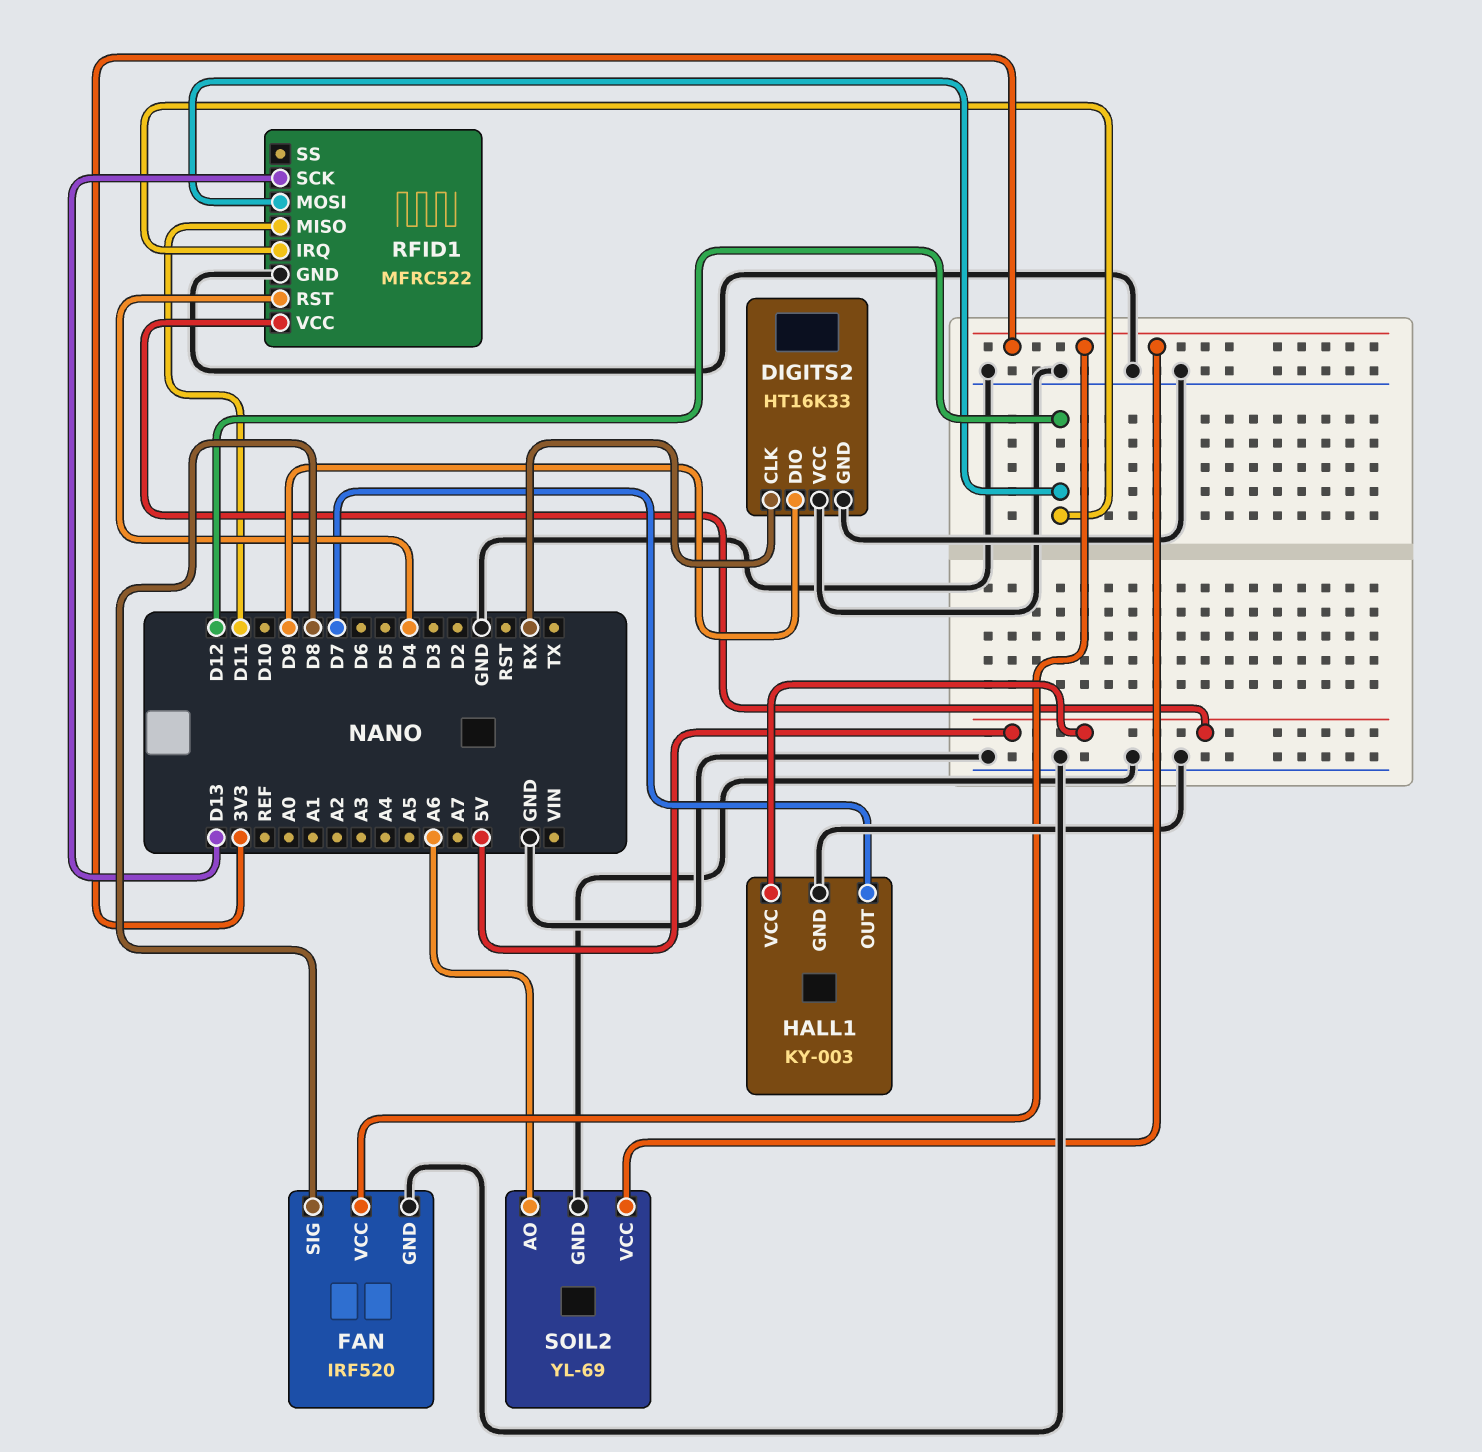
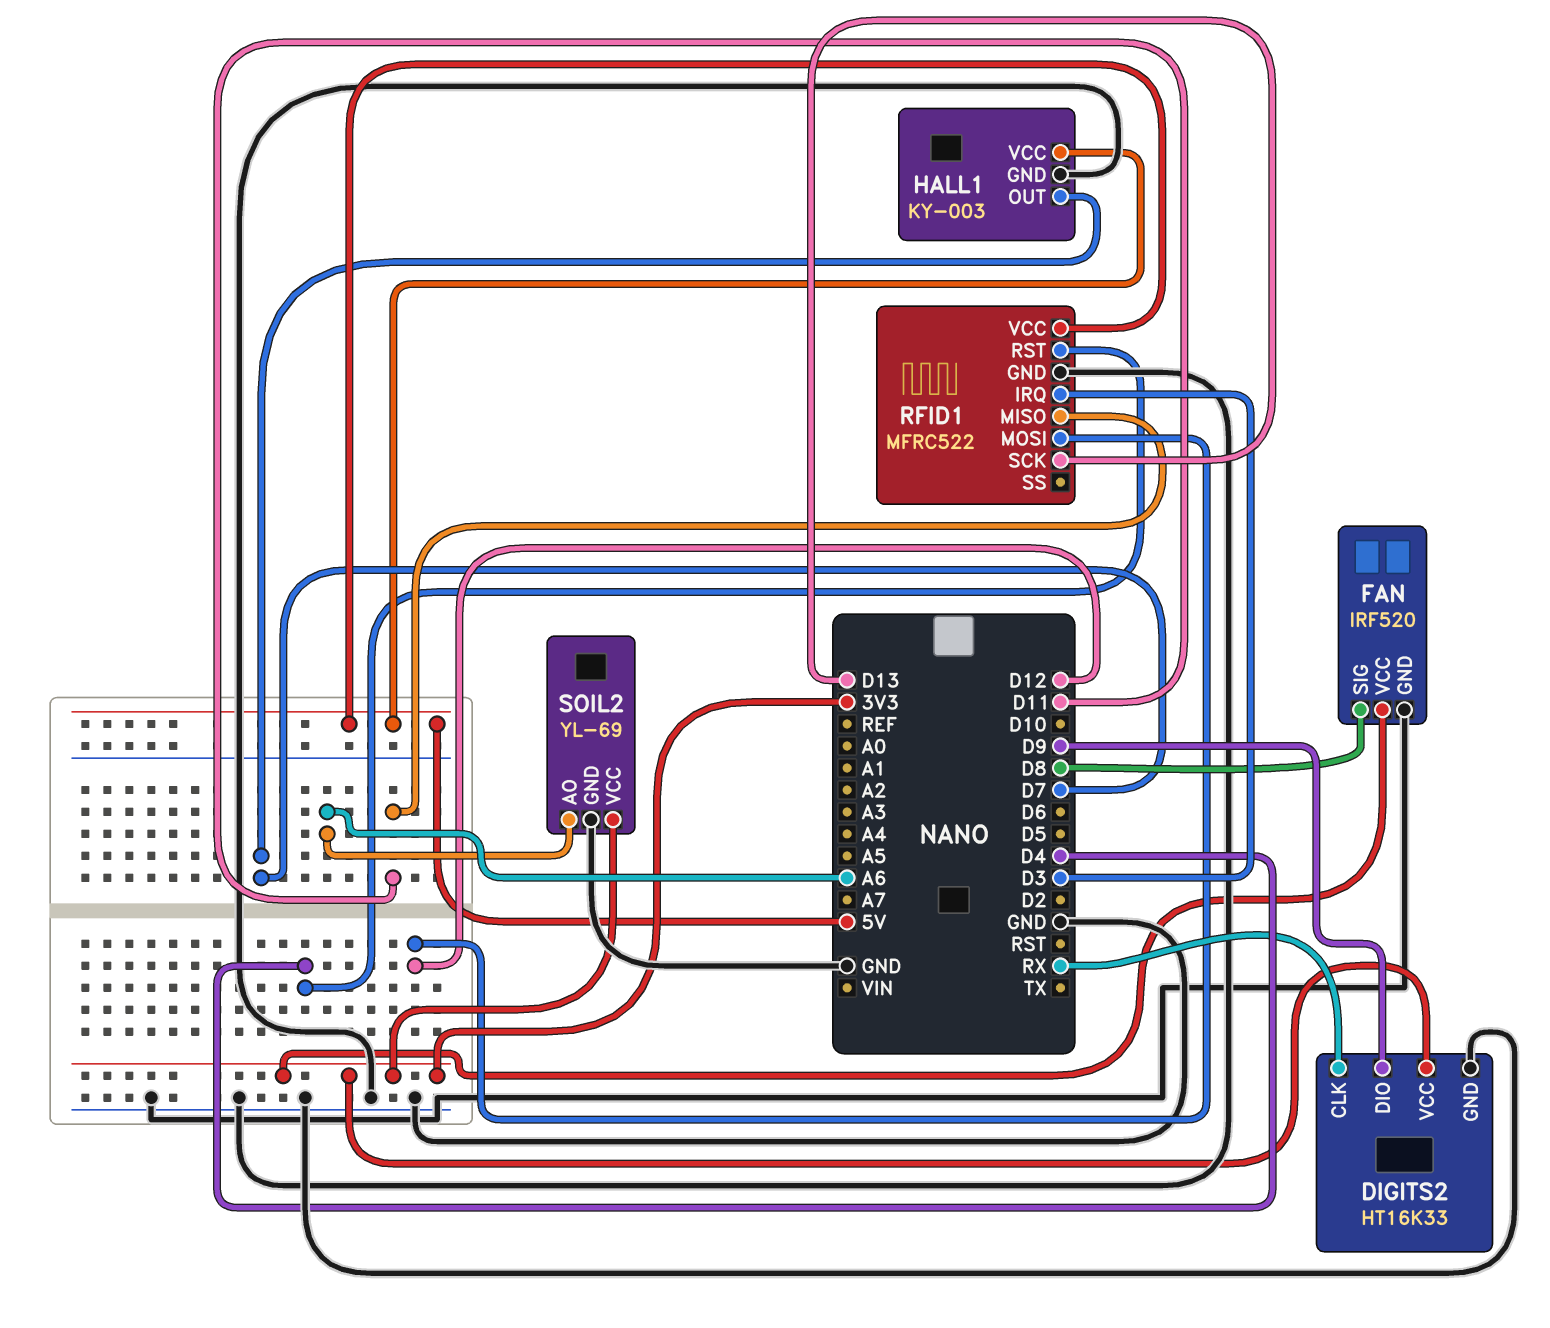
DIGITS2 pin VCC: GND -> 3V3
RFID1 pin IRQ: D12 -> D3

